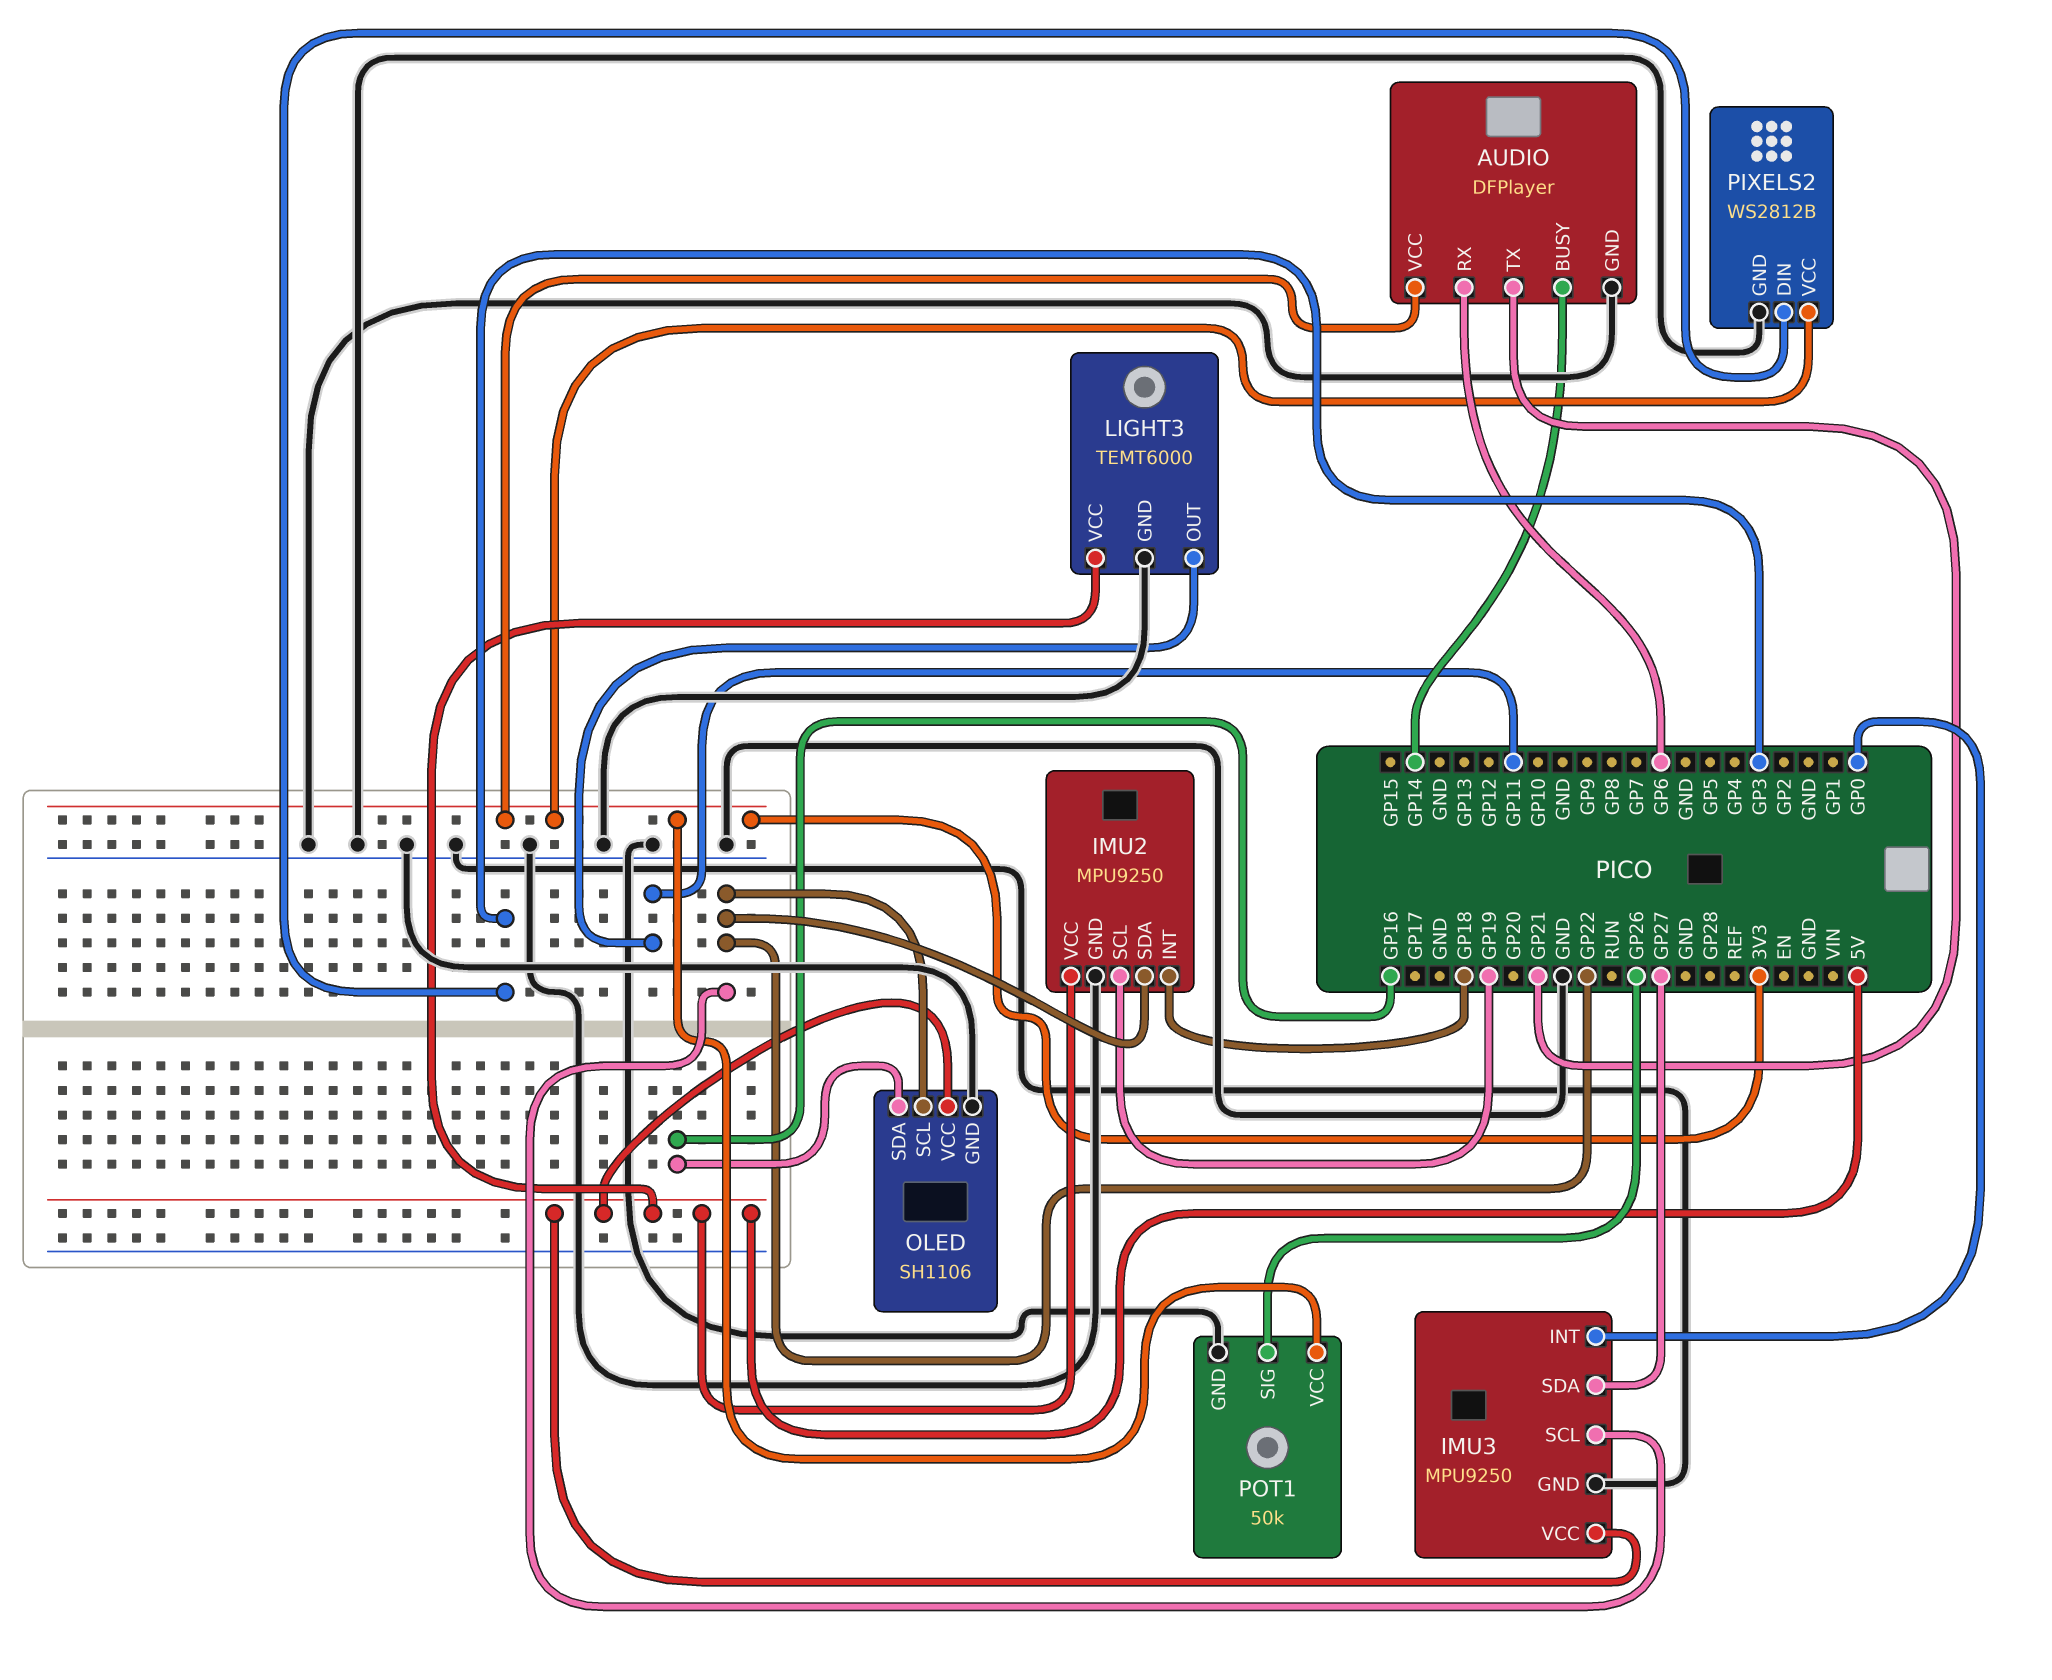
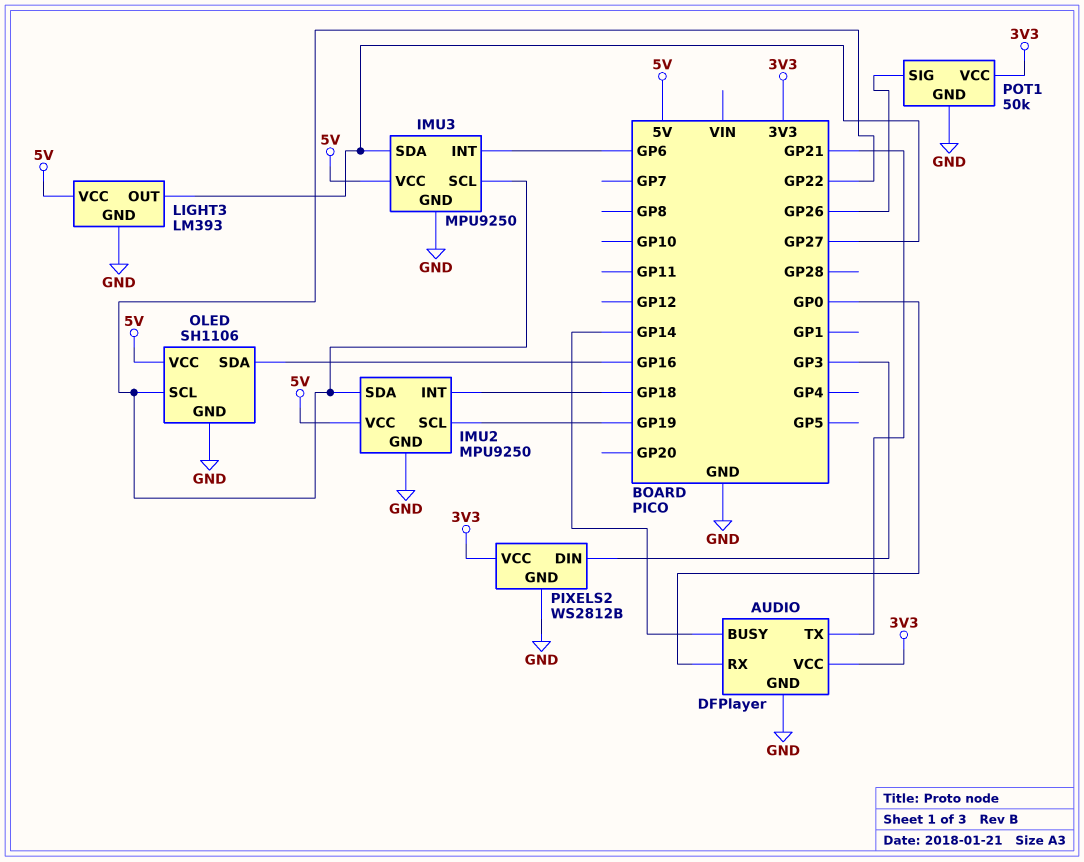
AUDIO pin RX: GP6 -> GP0
IMU3 pin INT: GP0 -> GP6
LIGHT3: TEMT6000 -> LM393
LIGHT3 pin OUT: GP11 -> GP27

